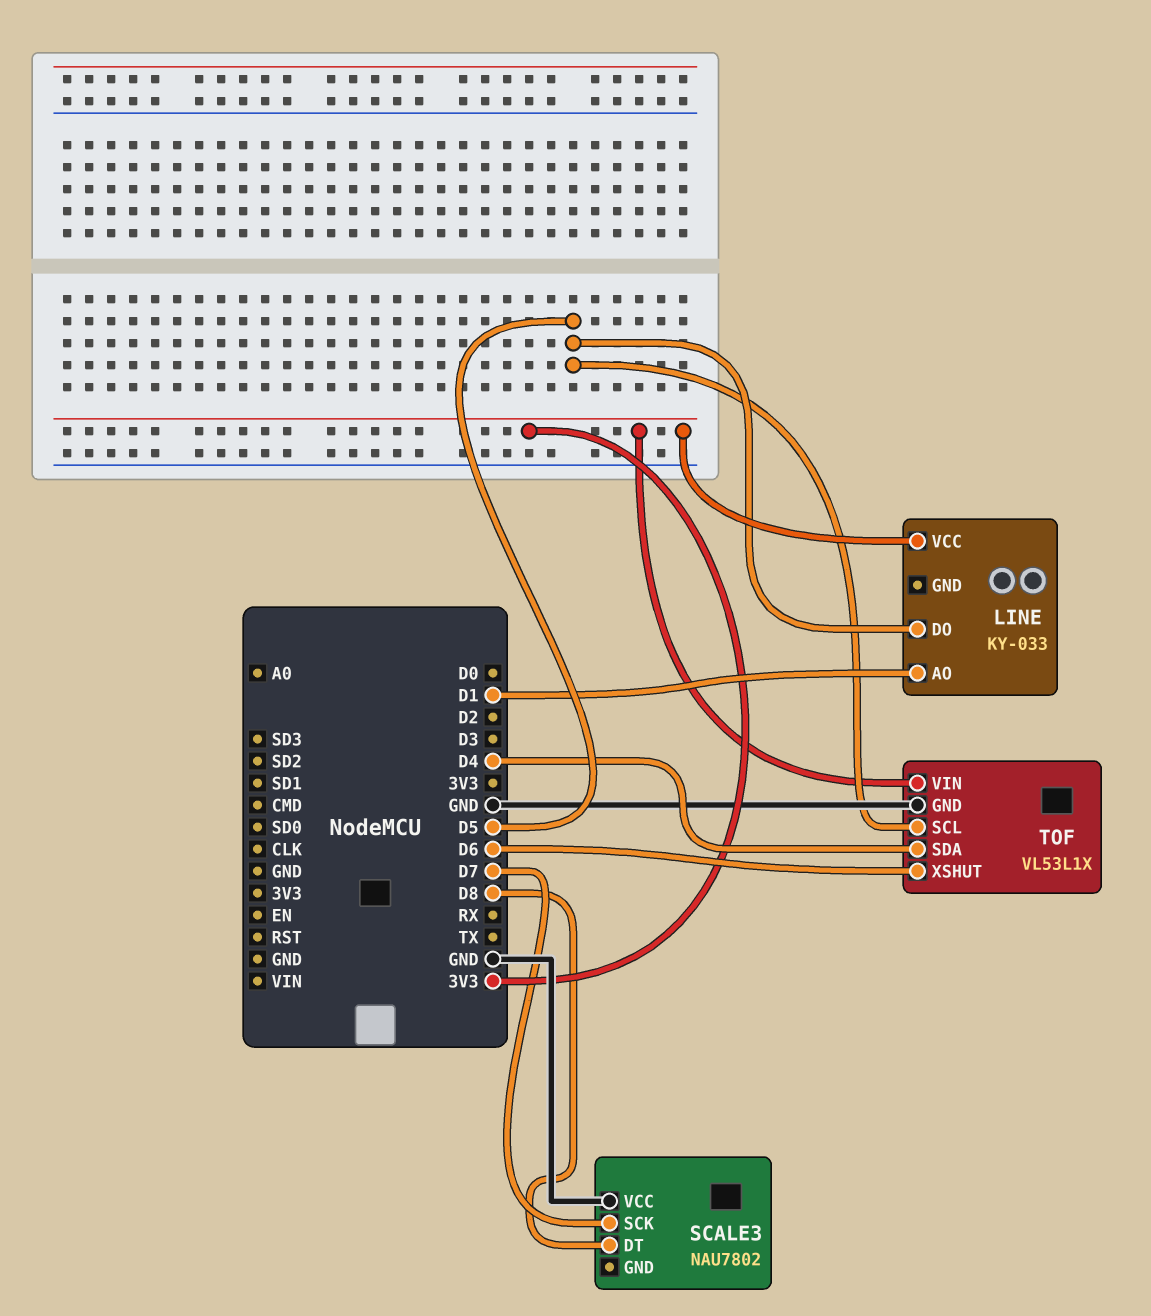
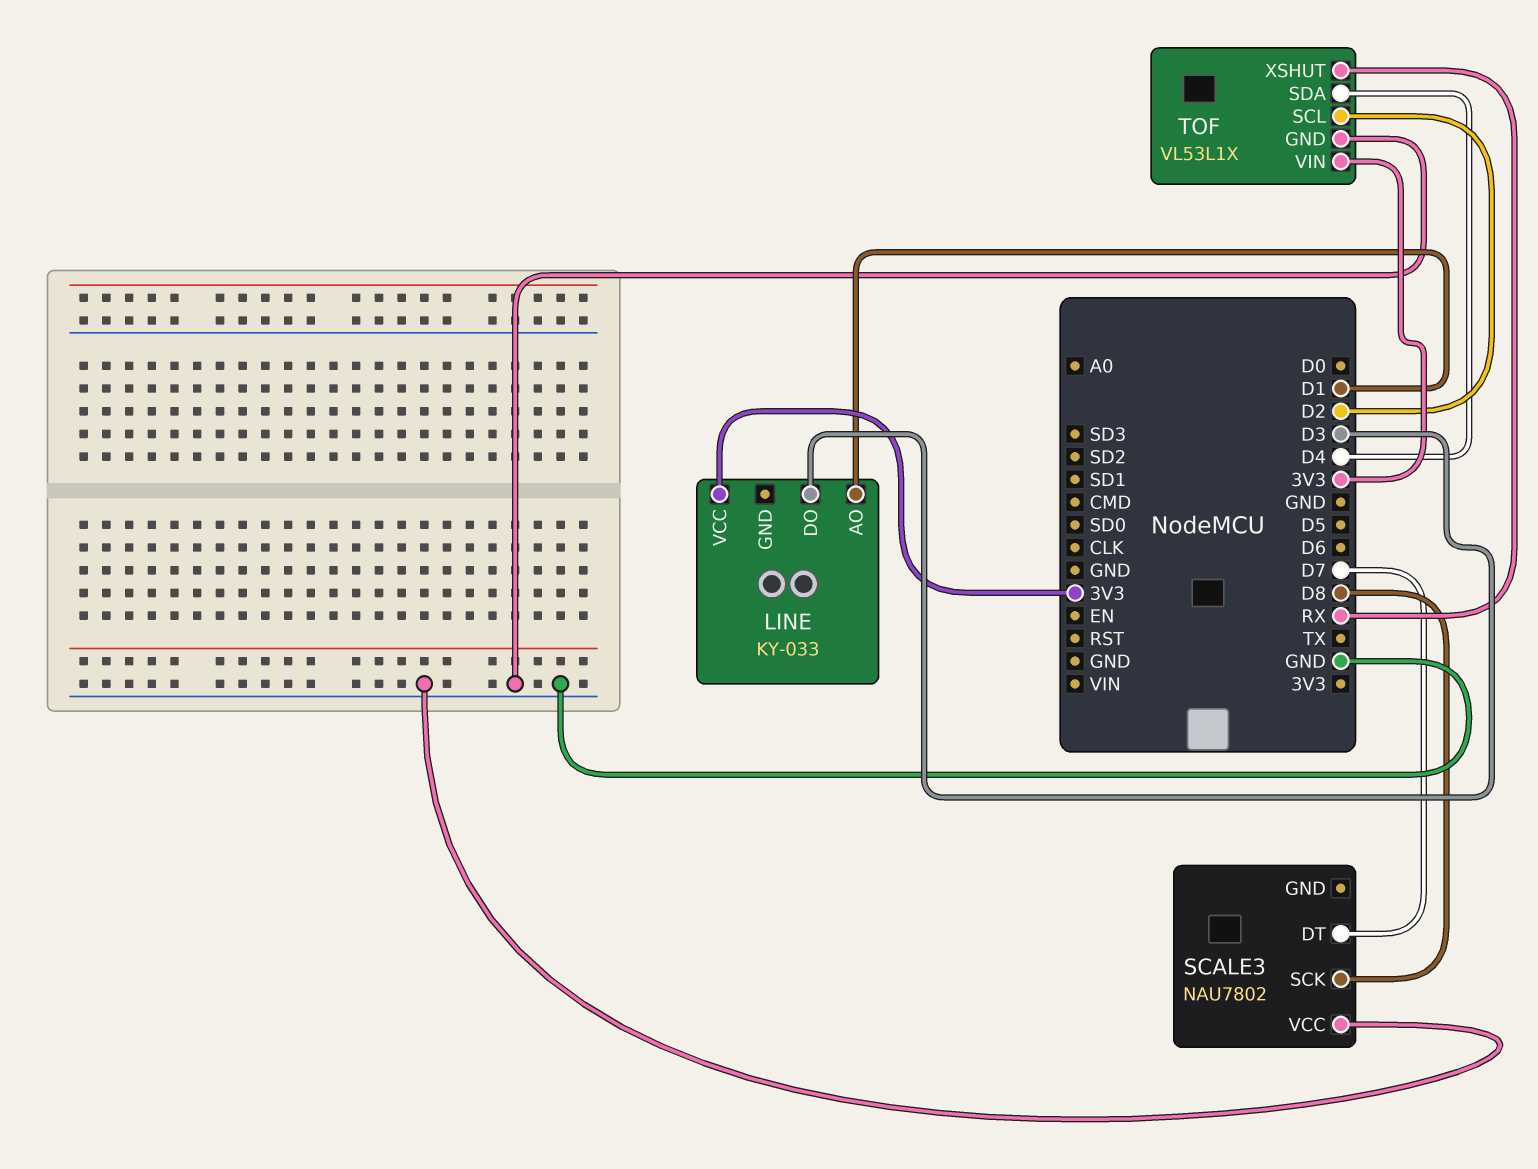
LINE pin DO: D5 -> D3
SCALE3 pin DT: D8 -> D7
SCALE3 pin SCK: D7 -> D8
TOF pin SCL: D5 -> D2
TOF pin XSHUT: D6 -> RX

